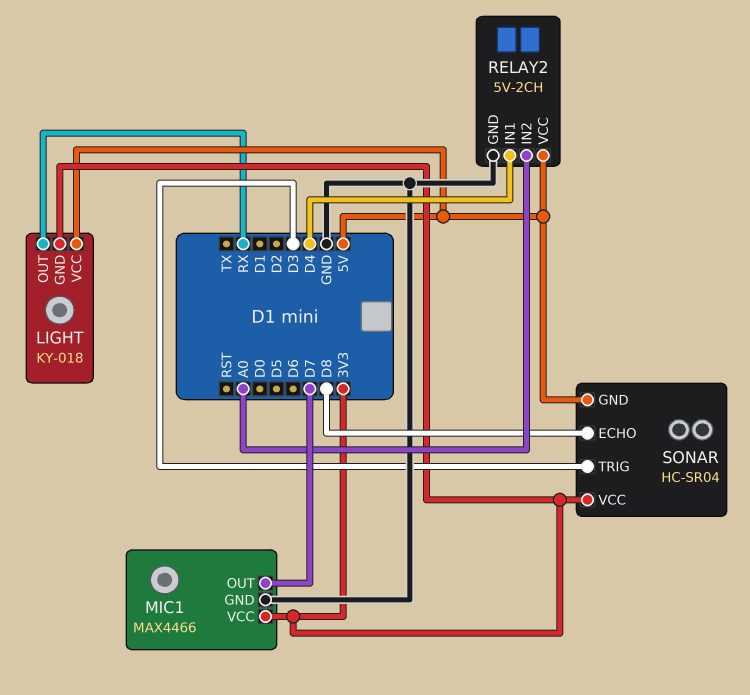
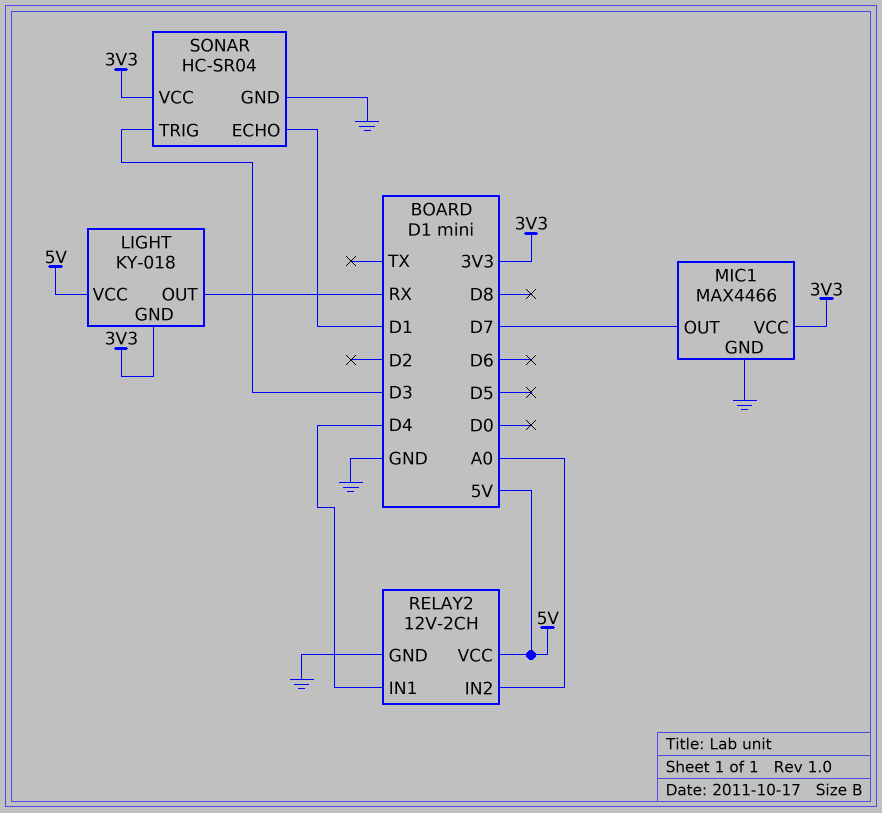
RELAY2: 5V-2CH -> 12V-2CH
SONAR pin ECHO: D8 -> D1
SONAR pin GND: 5V -> GND

